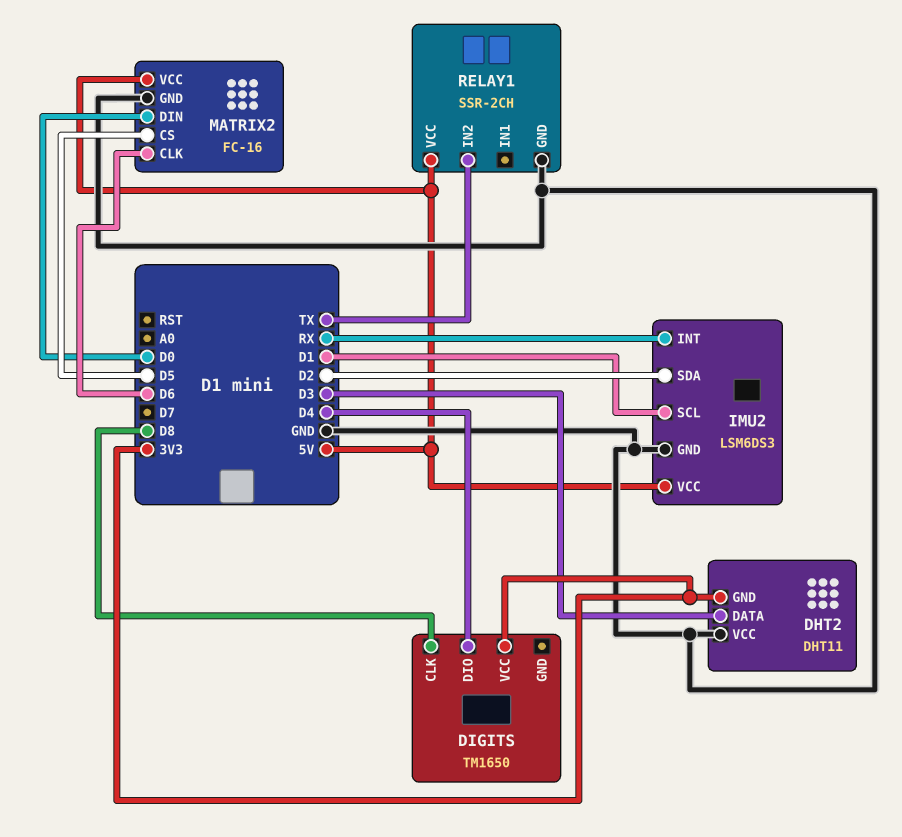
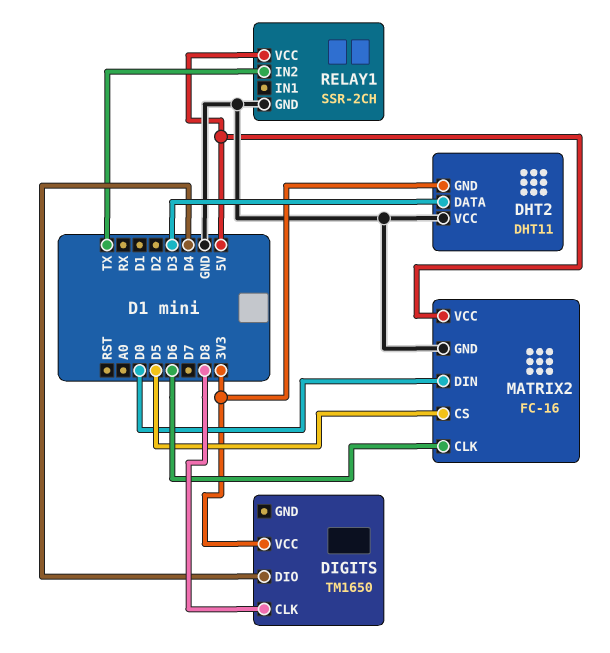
IMU2: LSM6DS3 -> none
IMU2 pin GND: GND -> none
IMU2 pin INT: RX -> none
IMU2 pin SCL: D1 -> none
IMU2 pin SDA: D2 -> none
IMU2 pin VCC: 5V -> none

